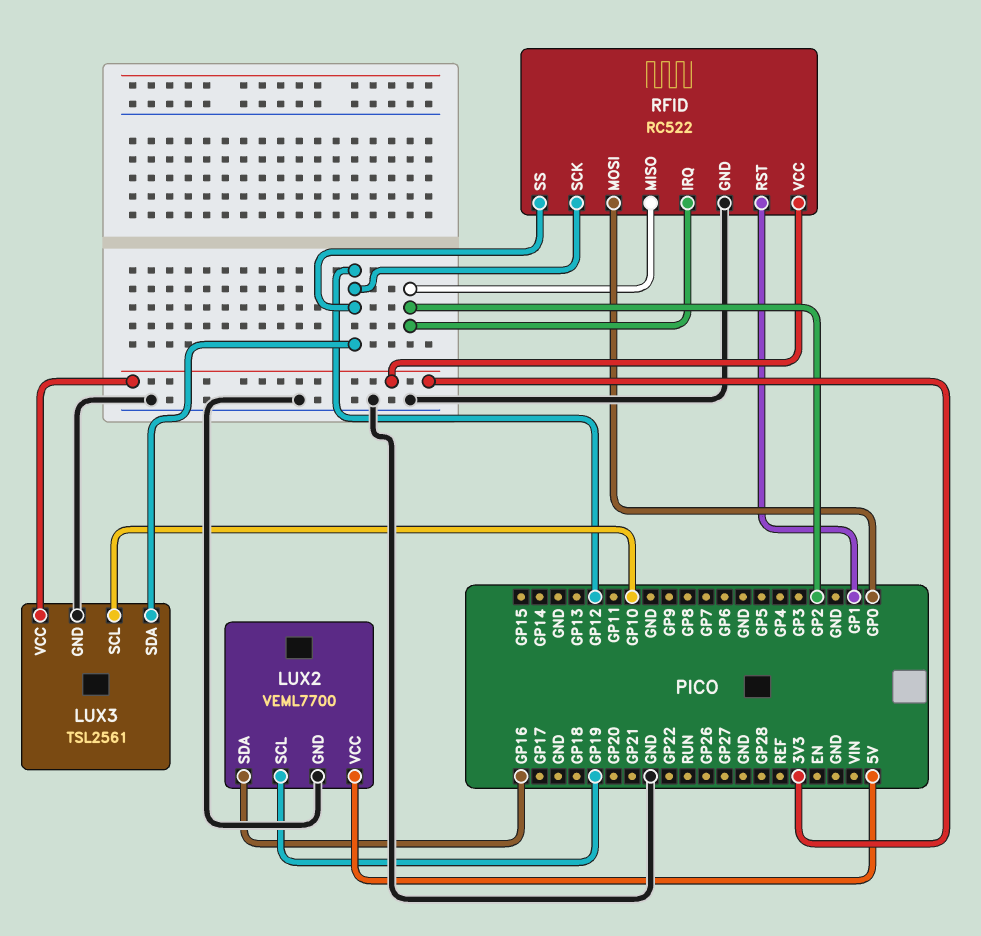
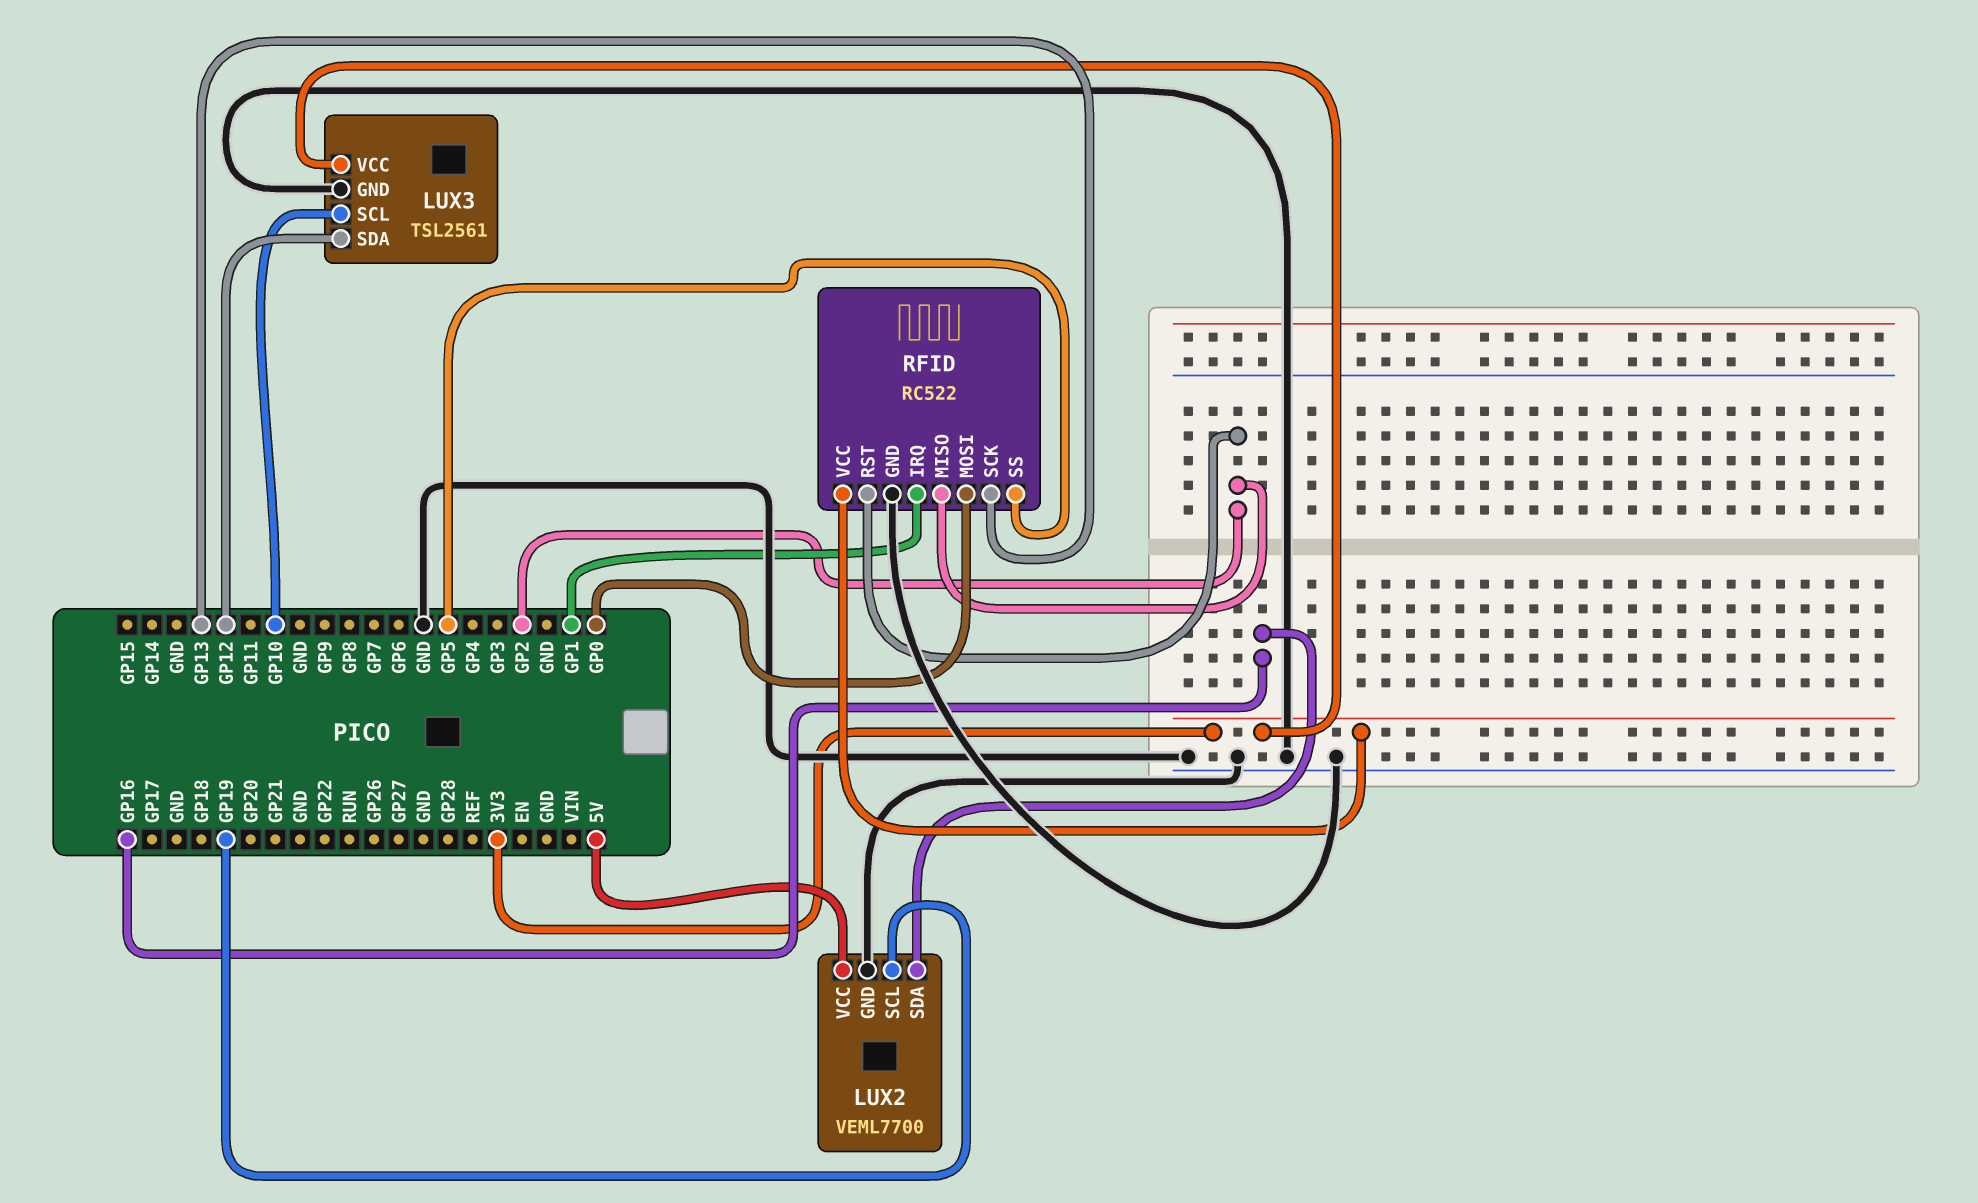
RFID pin IRQ: GP2 -> GP1
RFID pin RST: GP1 -> GP2
RFID pin SCK: GP12 -> GP13
RFID pin SS: GP12 -> GP5

